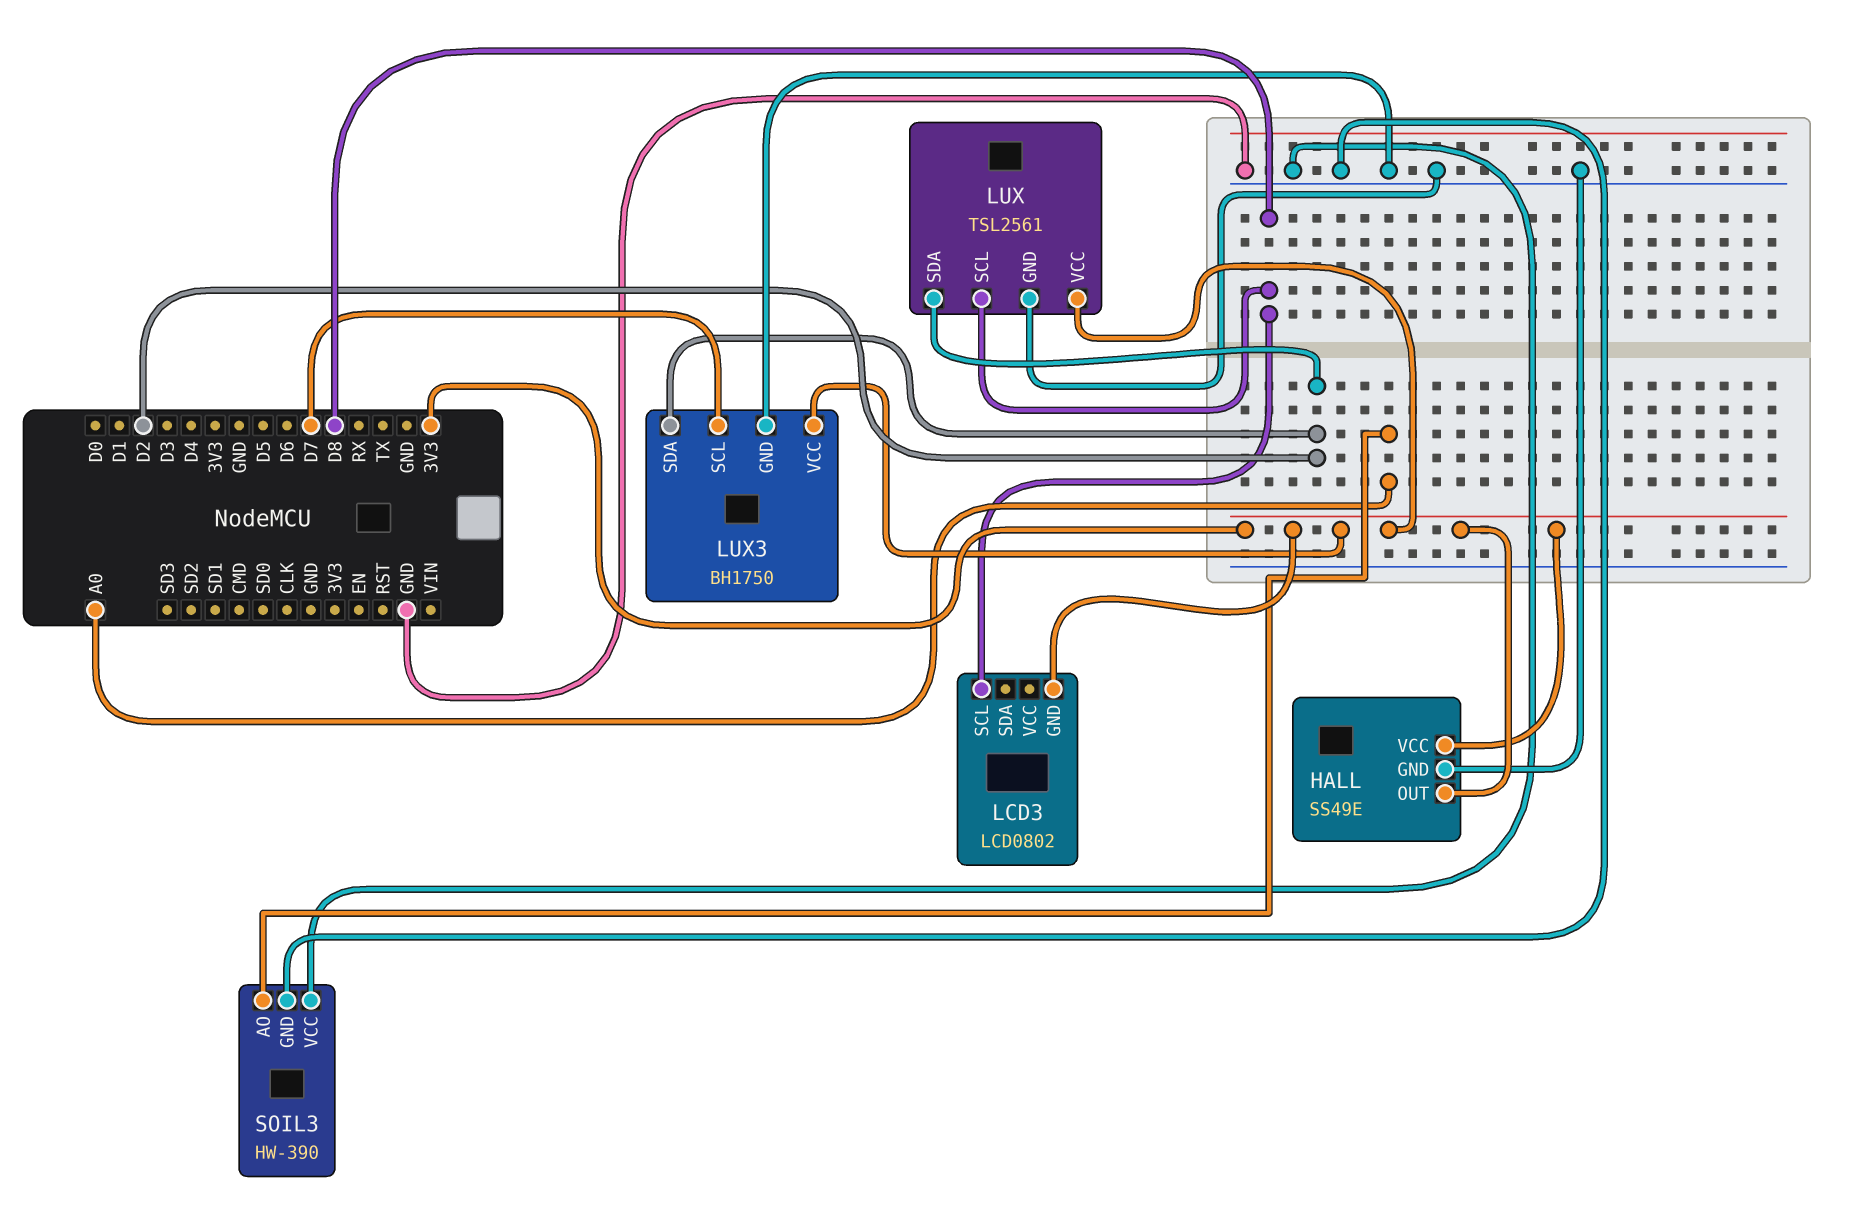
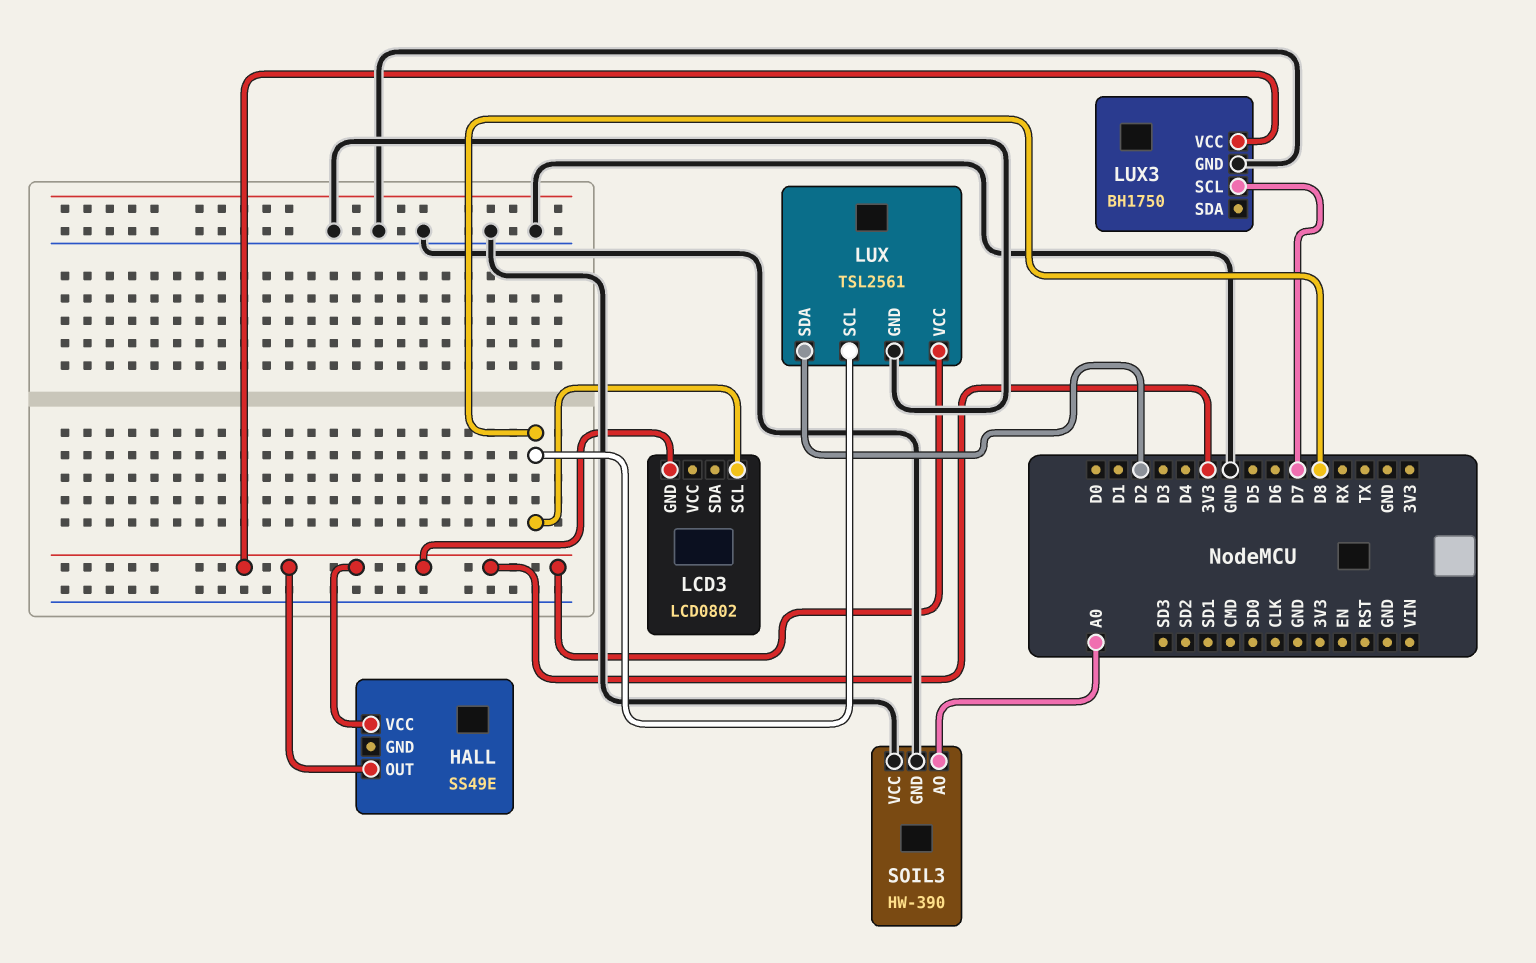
HALL pin GND: GND -> none
LUX3 pin SDA: D2 -> none

